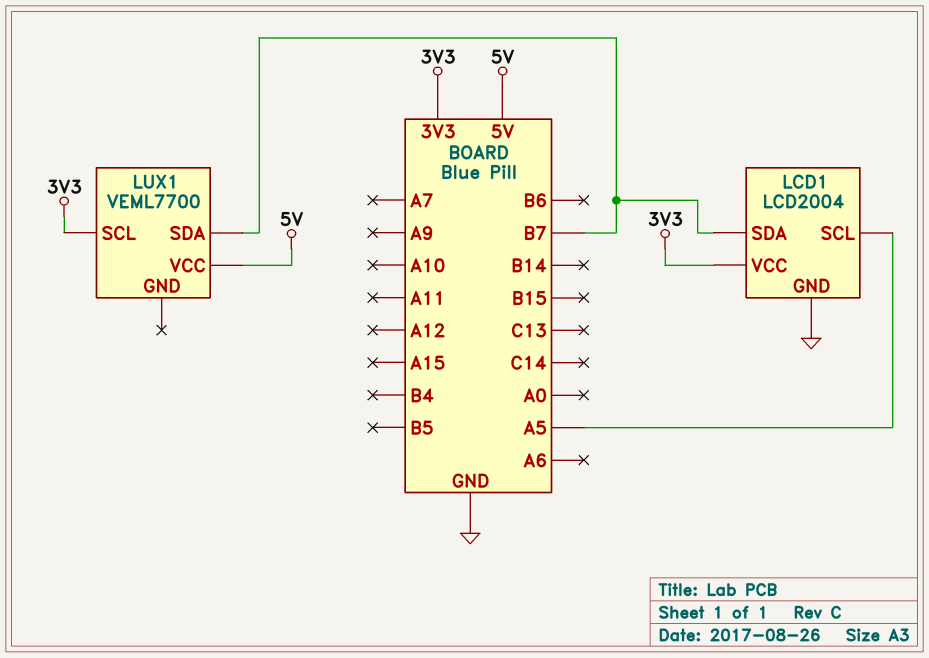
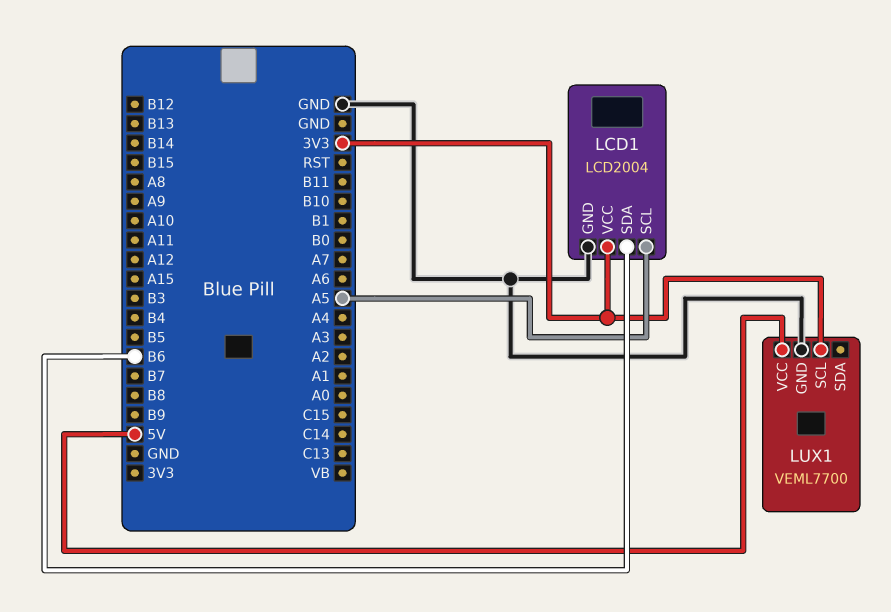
LCD1 pin SDA: B7 -> B6
LUX1 pin GND: none -> GND
LUX1 pin SDA: B7 -> none

